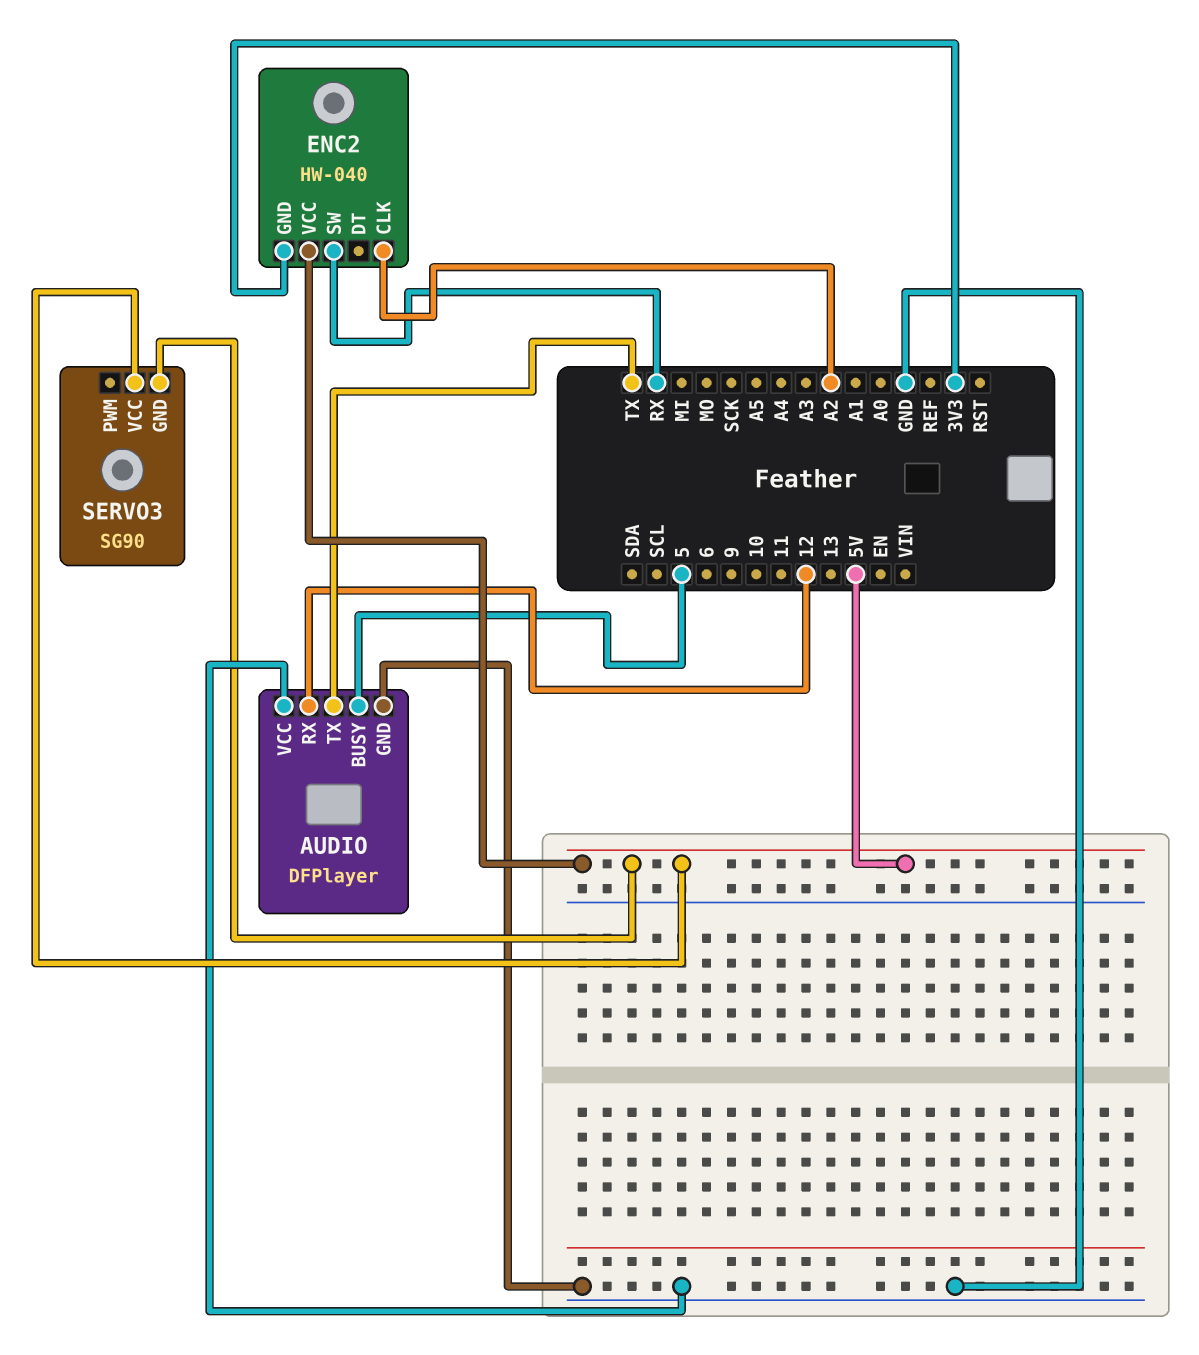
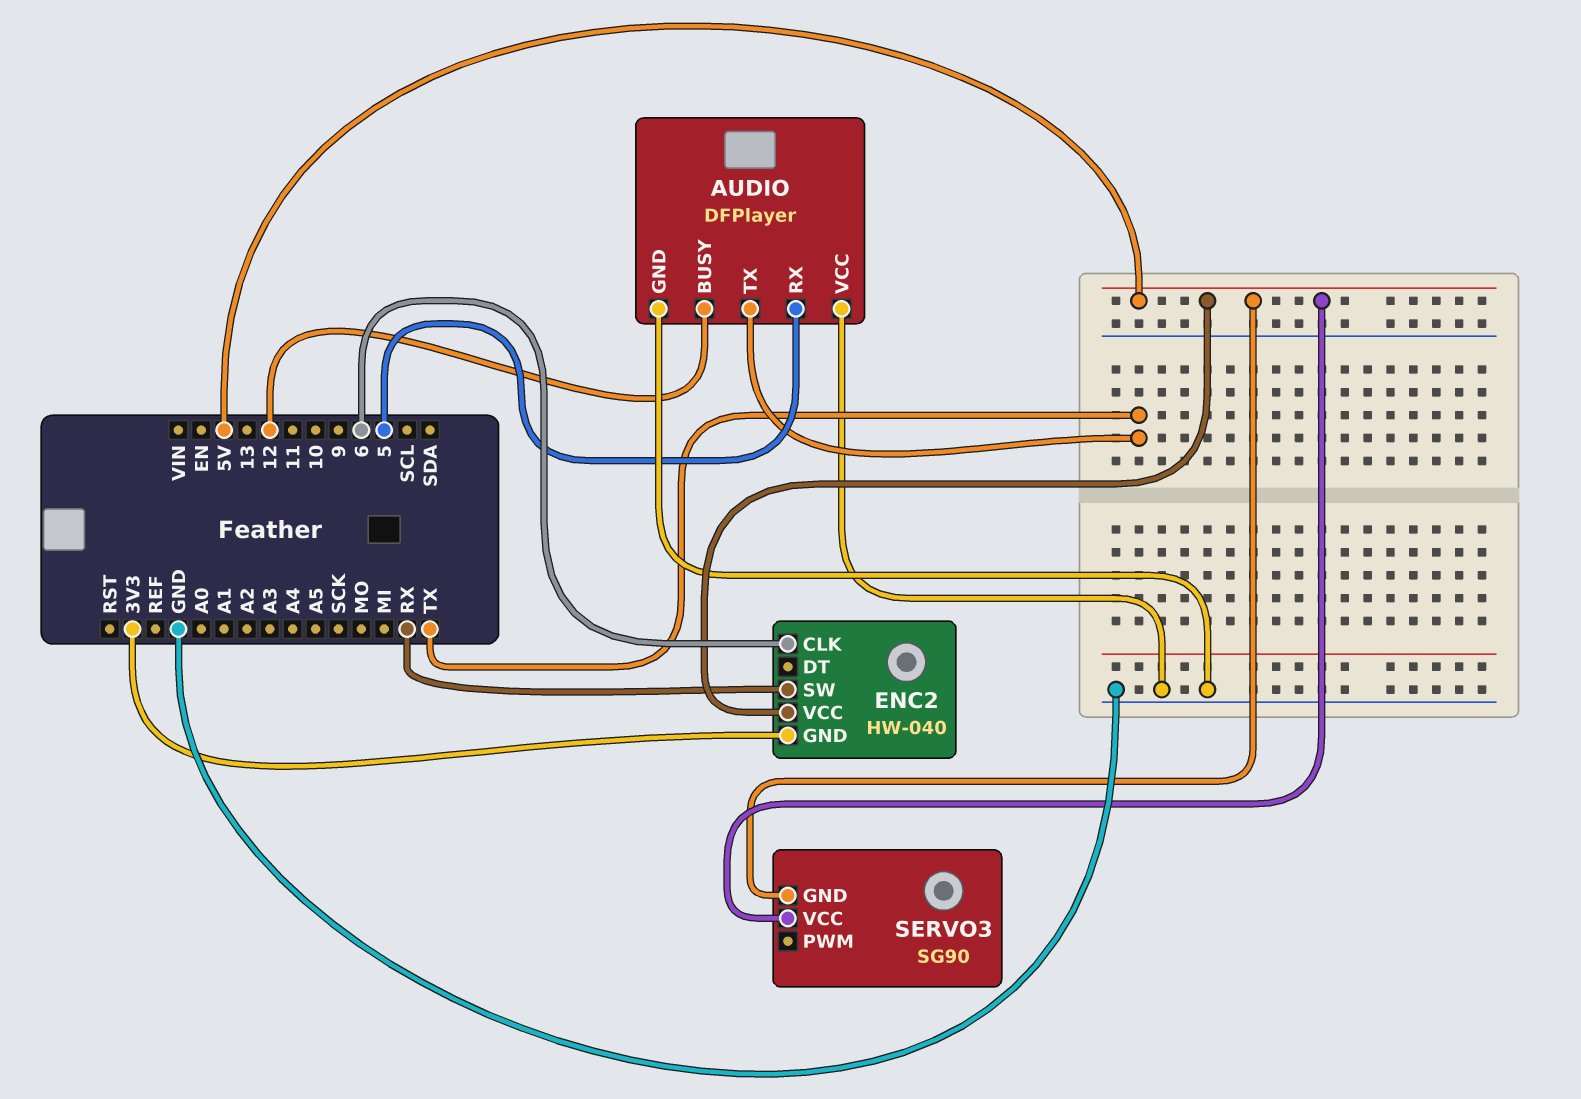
AUDIO pin BUSY: 5 -> 12
AUDIO pin RX: 12 -> 5
ENC2 pin CLK: A2 -> 6

